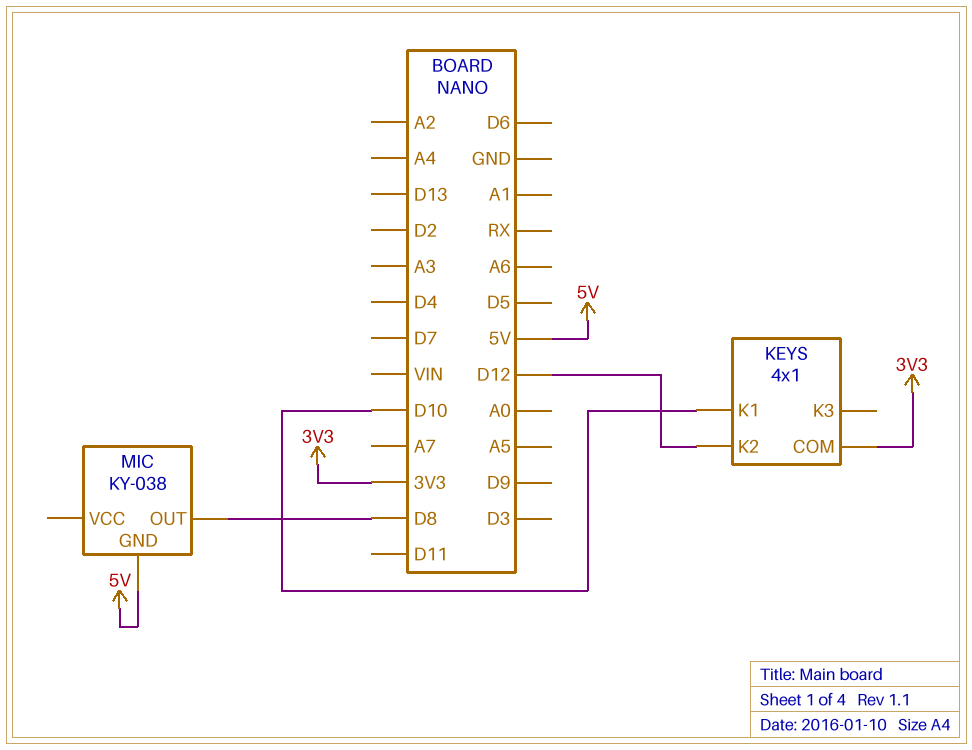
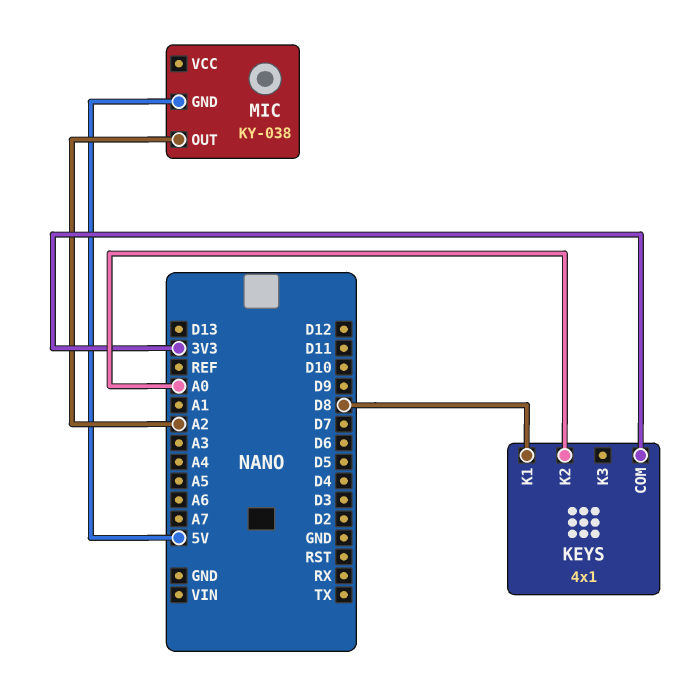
KEYS pin K1: D10 -> D8
KEYS pin K2: D12 -> A0
MIC pin OUT: D8 -> A2

